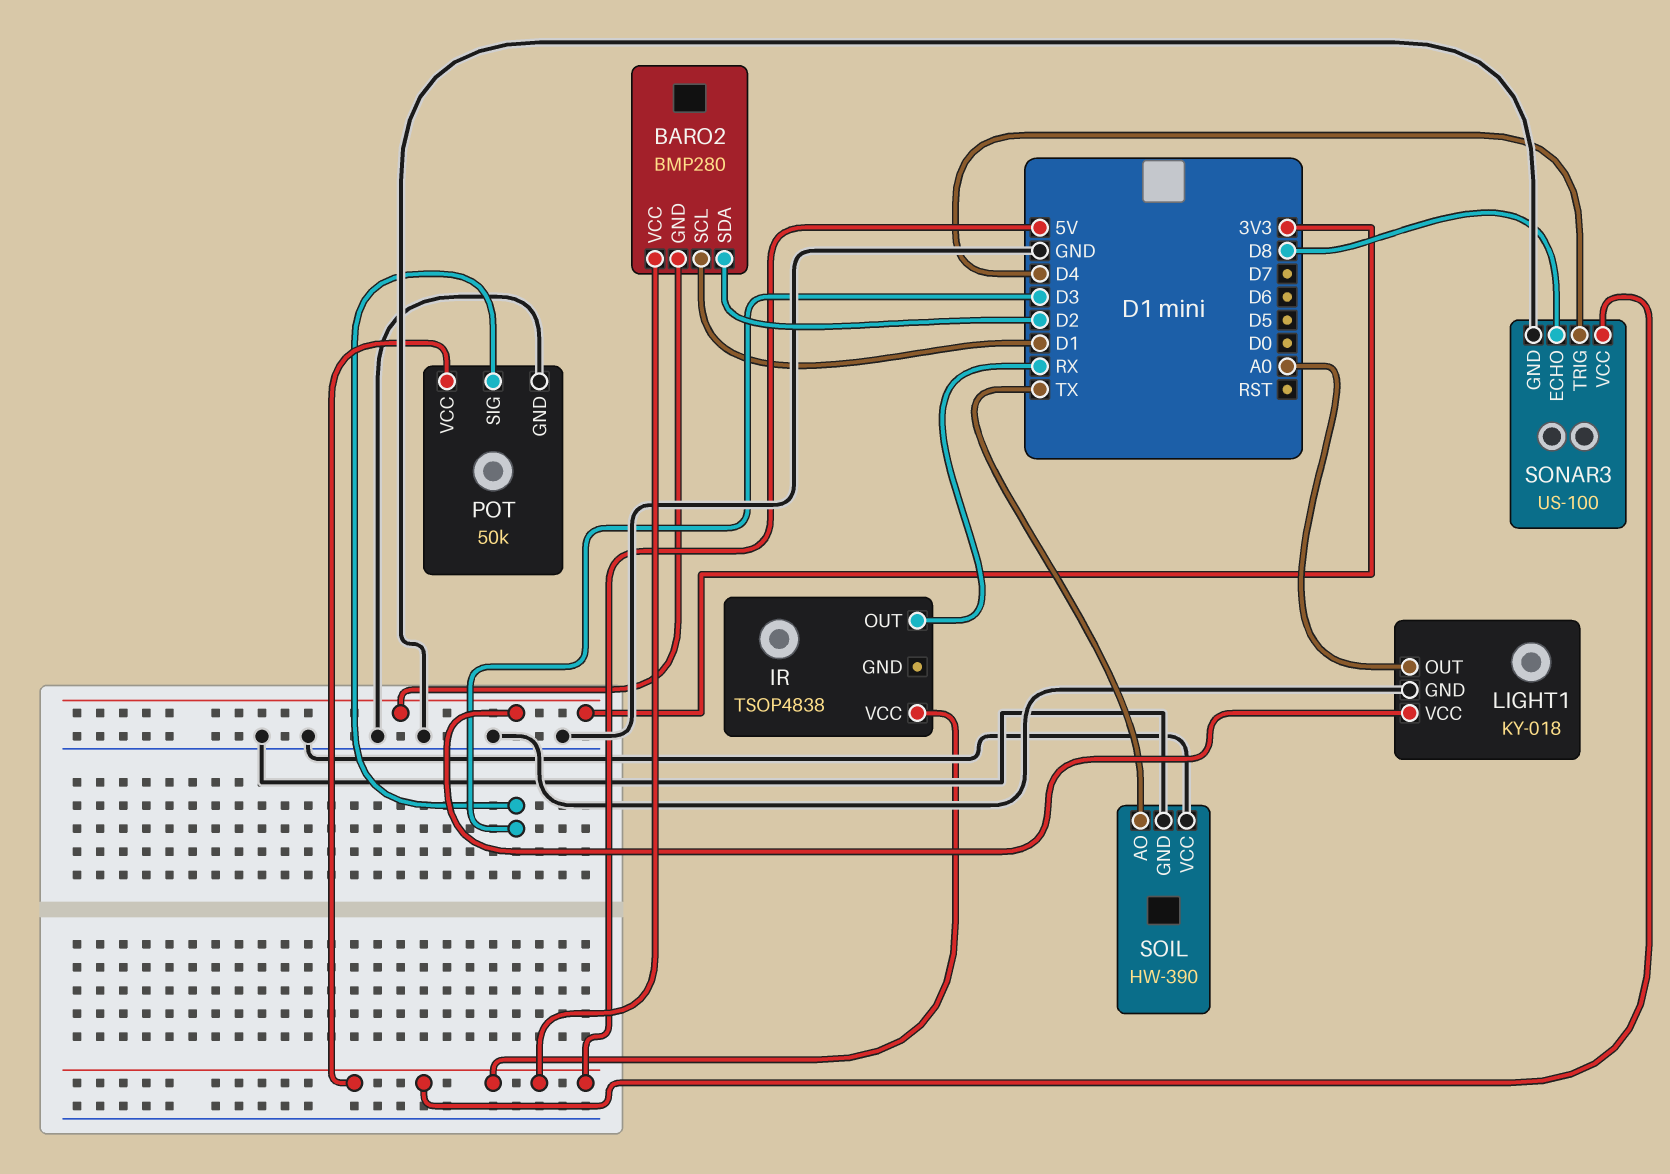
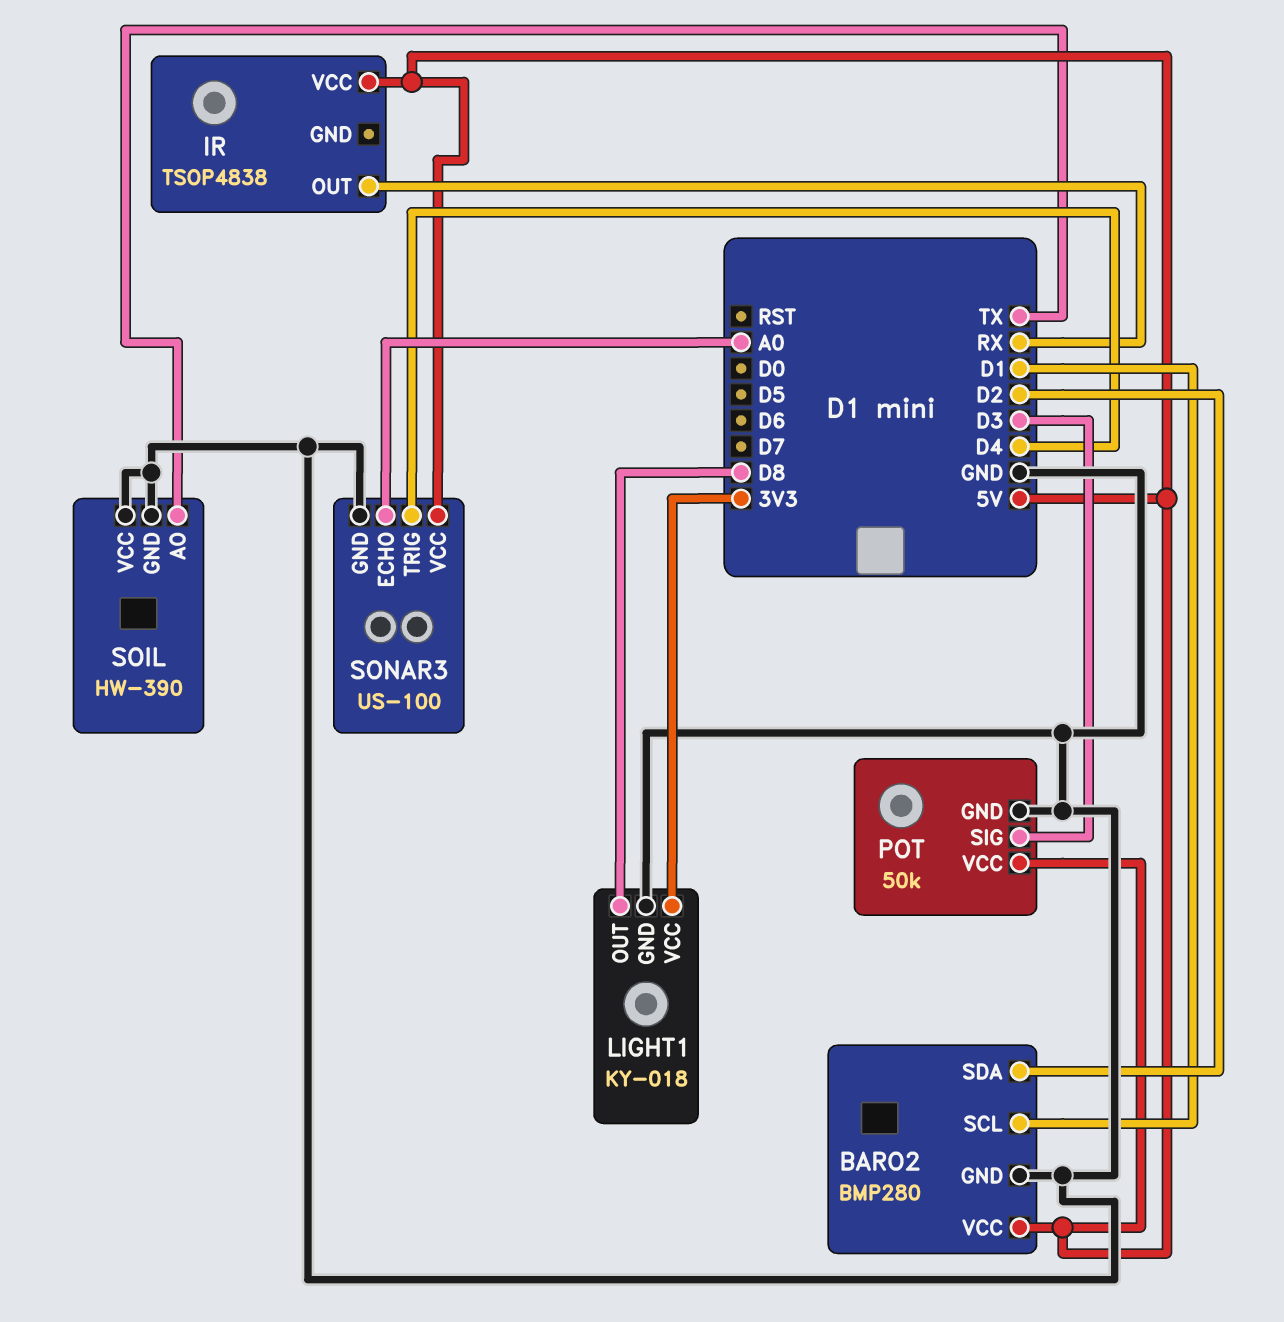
BARO2 pin GND: 3V3 -> GND
LIGHT1 pin OUT: A0 -> D8
SONAR3 pin ECHO: D8 -> A0

